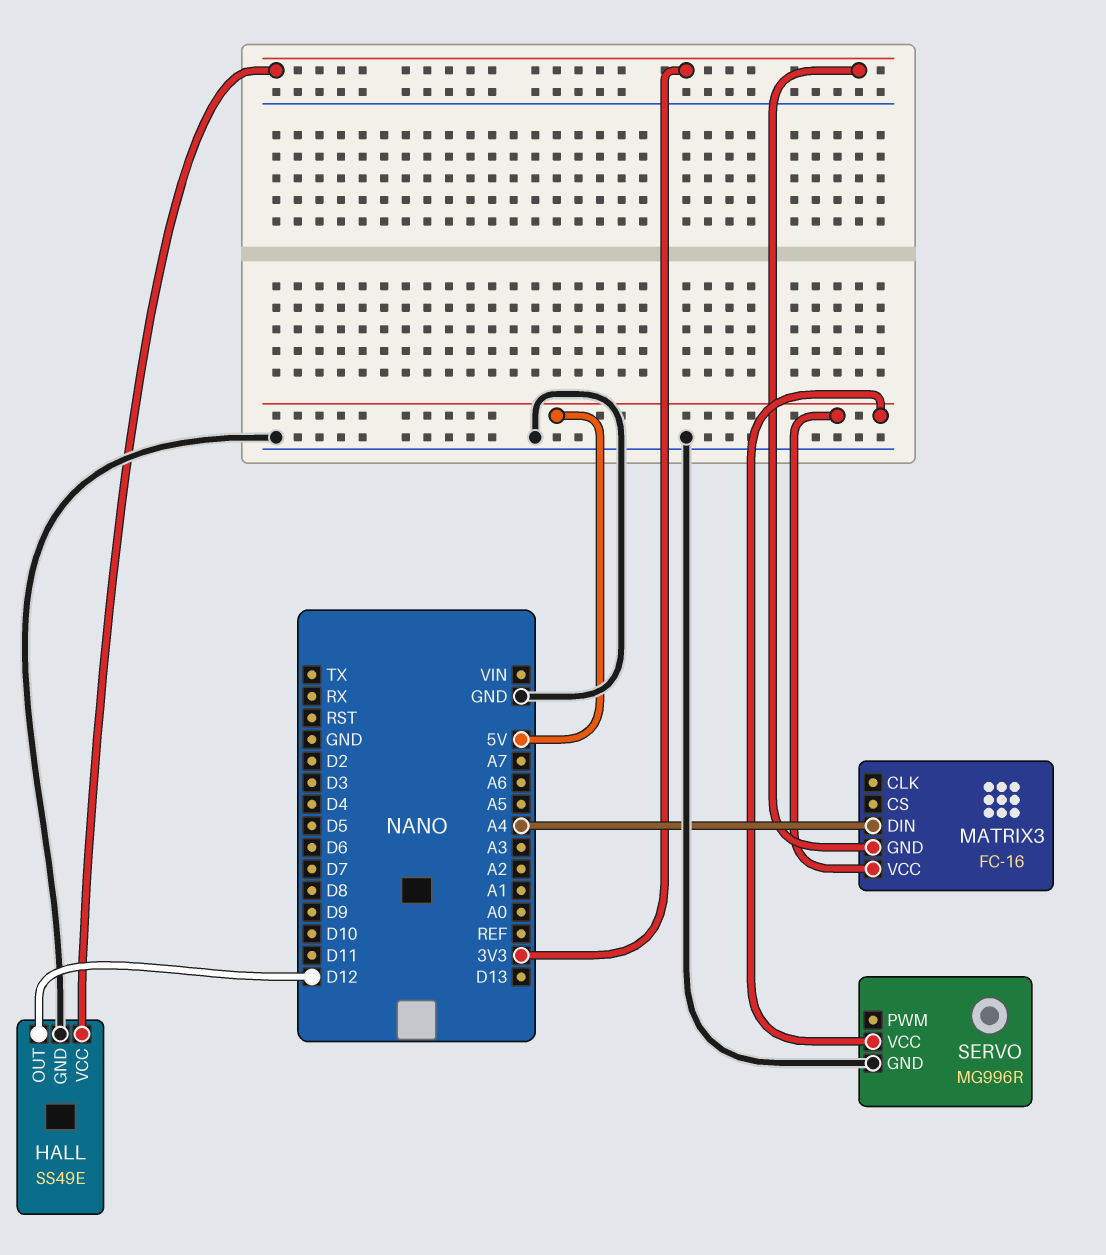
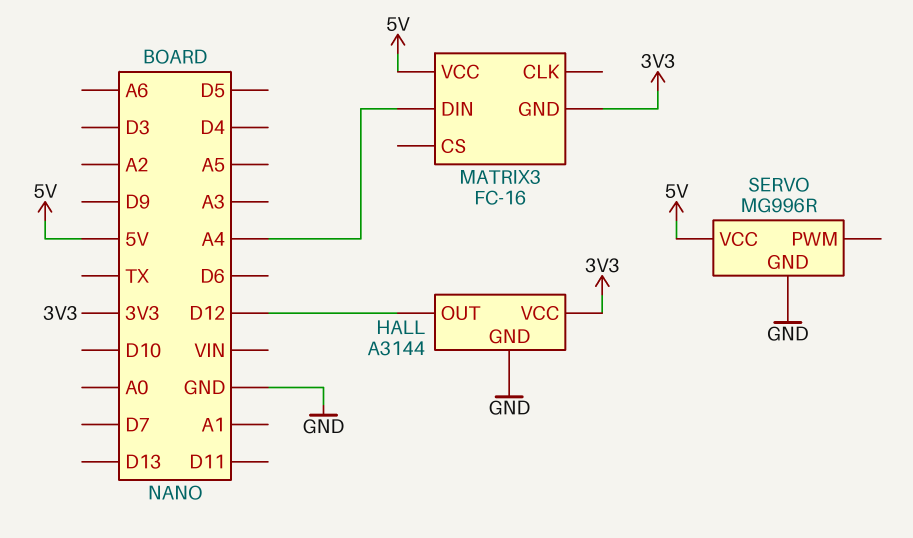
HALL: SS49E -> A3144

